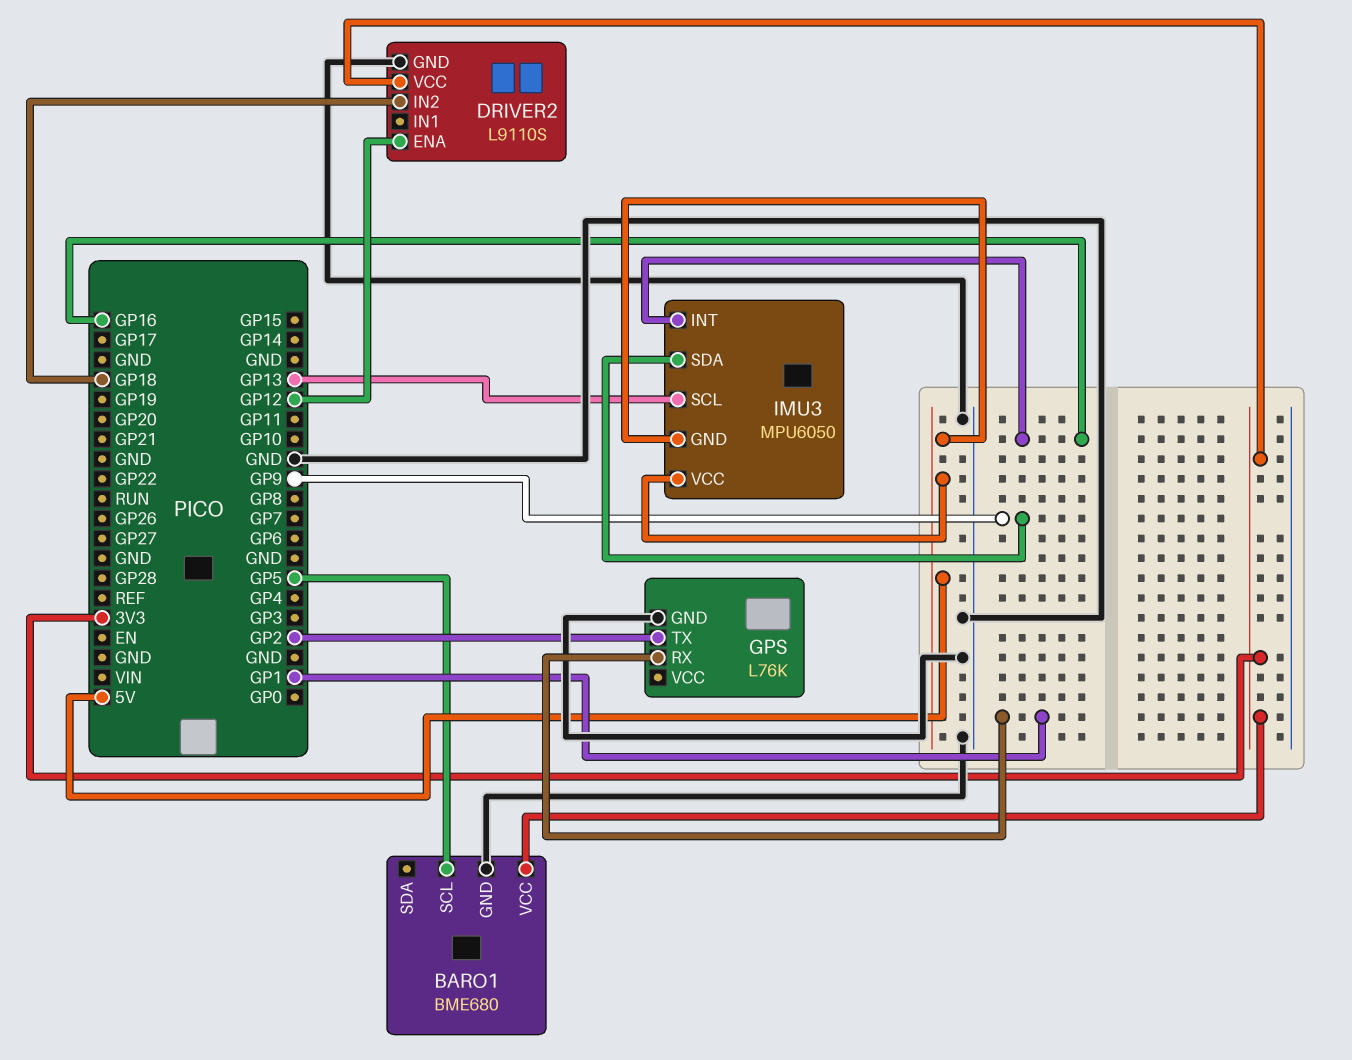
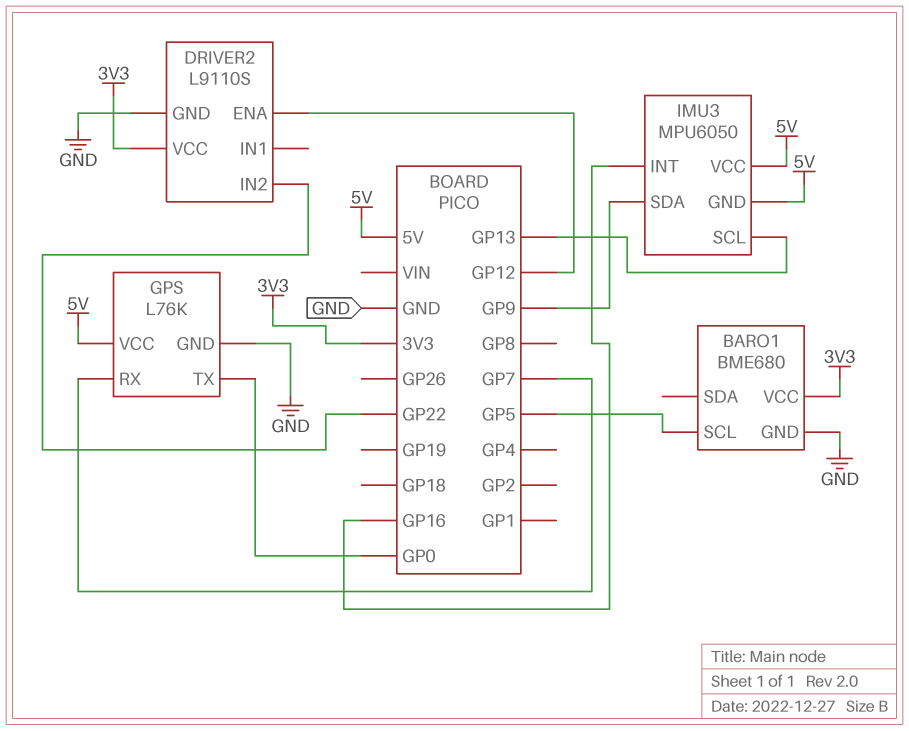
DRIVER2 pin IN2: GP18 -> GP22
GPS pin RX: GP1 -> GP7
GPS pin TX: GP2 -> GP0
GPS pin VCC: none -> 5V

